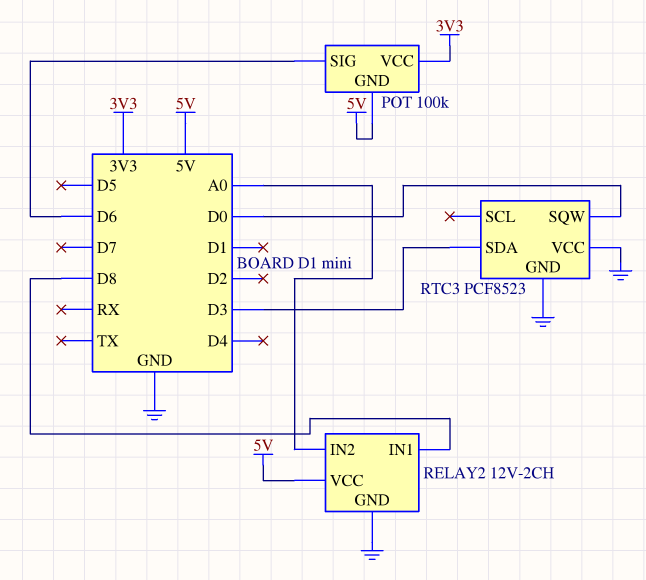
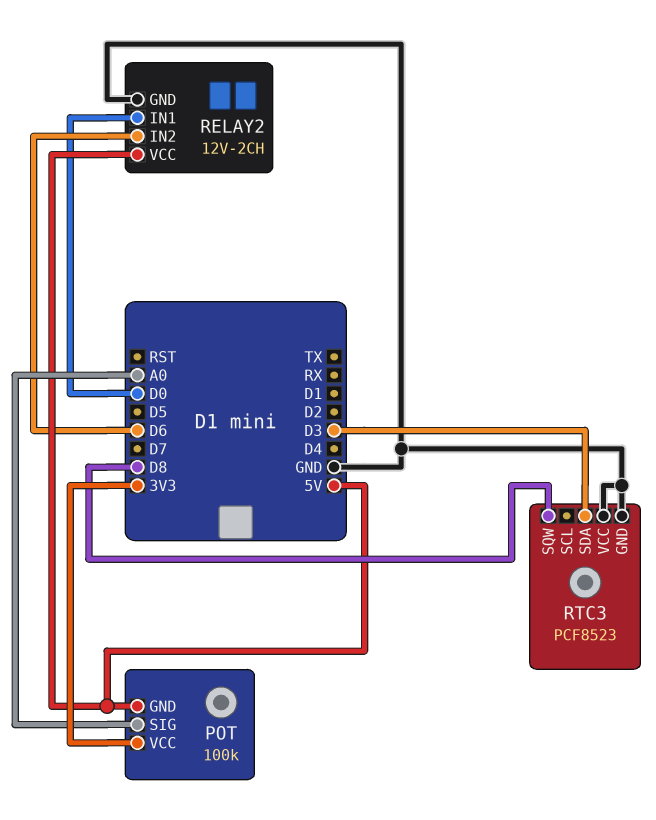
POT pin SIG: D6 -> A0
RELAY2 pin IN1: D8 -> D0
RELAY2 pin IN2: A0 -> D6
RTC3 pin SQW: D0 -> D8

